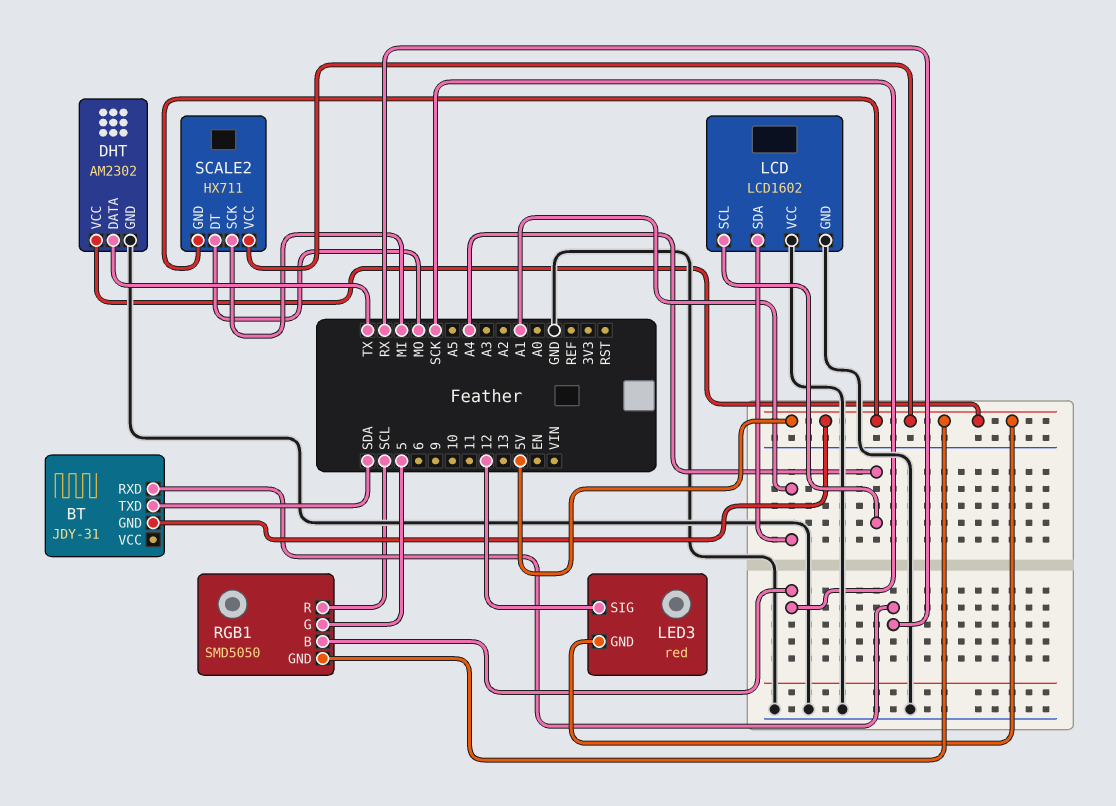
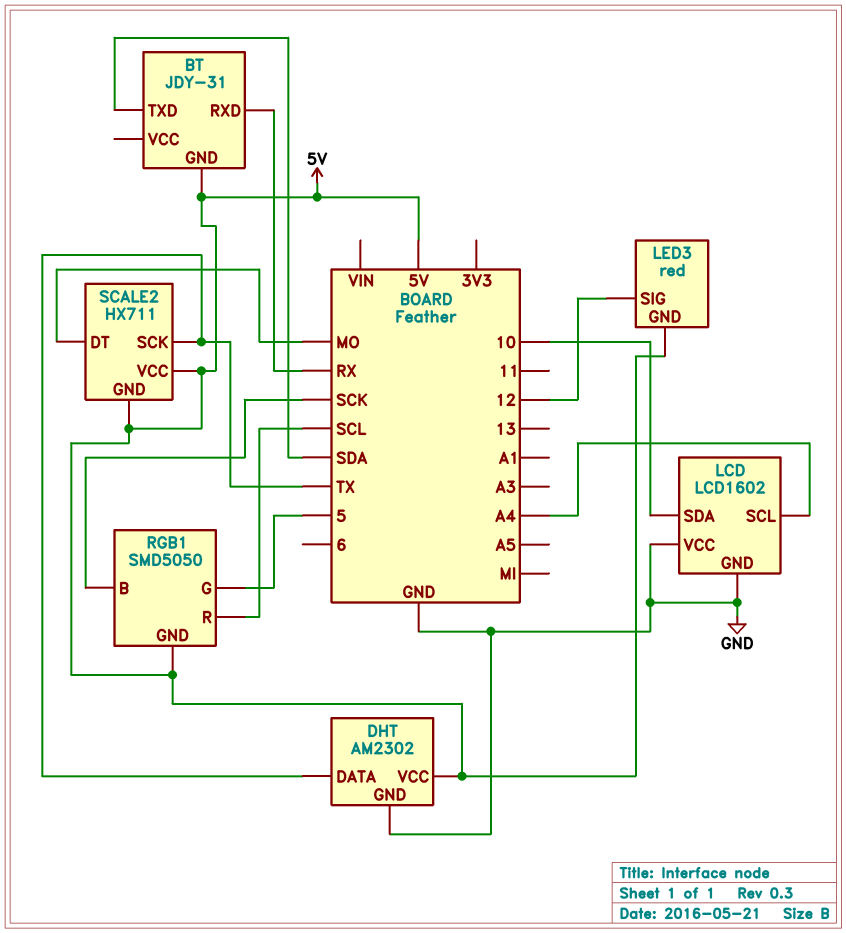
LCD pin SDA: A1 -> 10
SCALE2 pin SCK: MI -> TX

